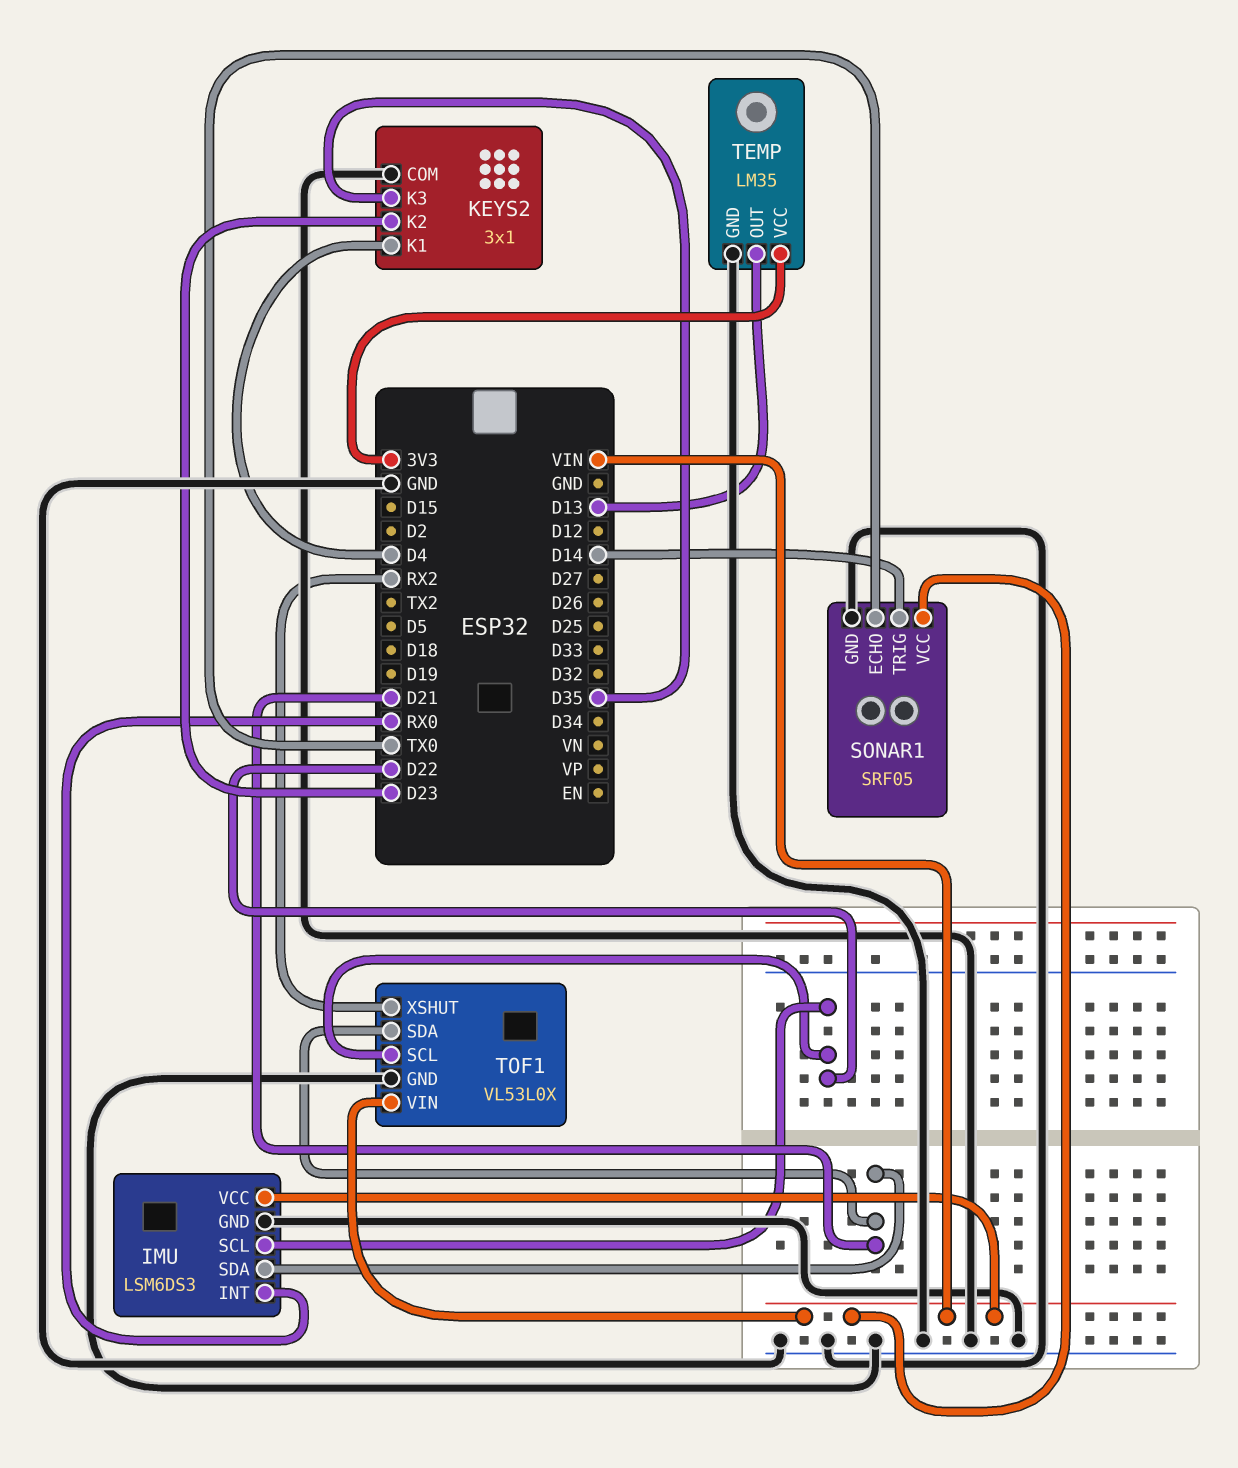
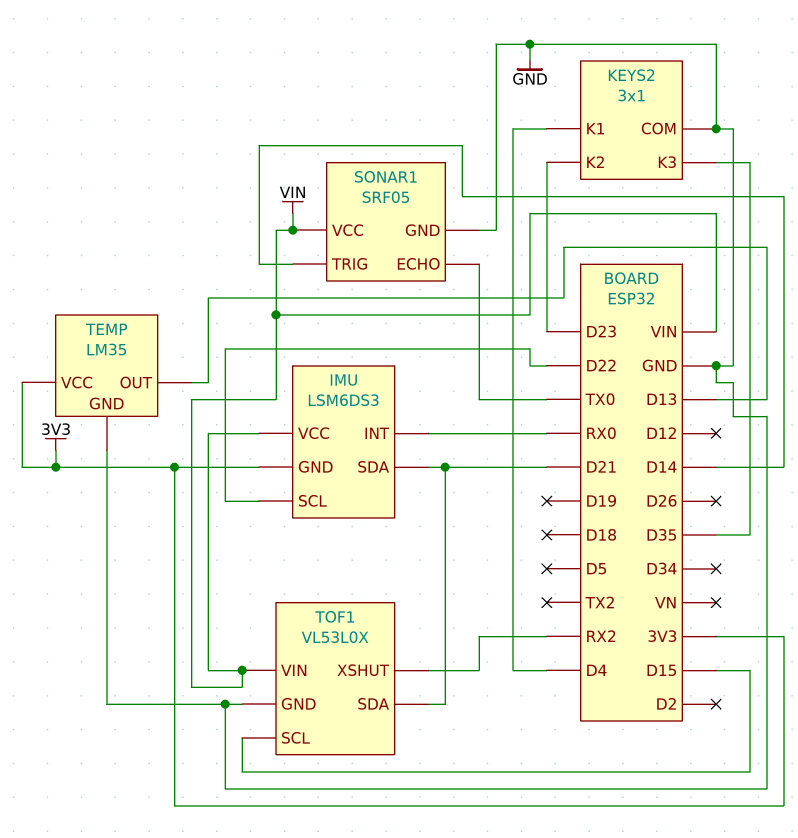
IMU pin GND: GND -> 3V3
TOF1 pin SCL: D22 -> D15

